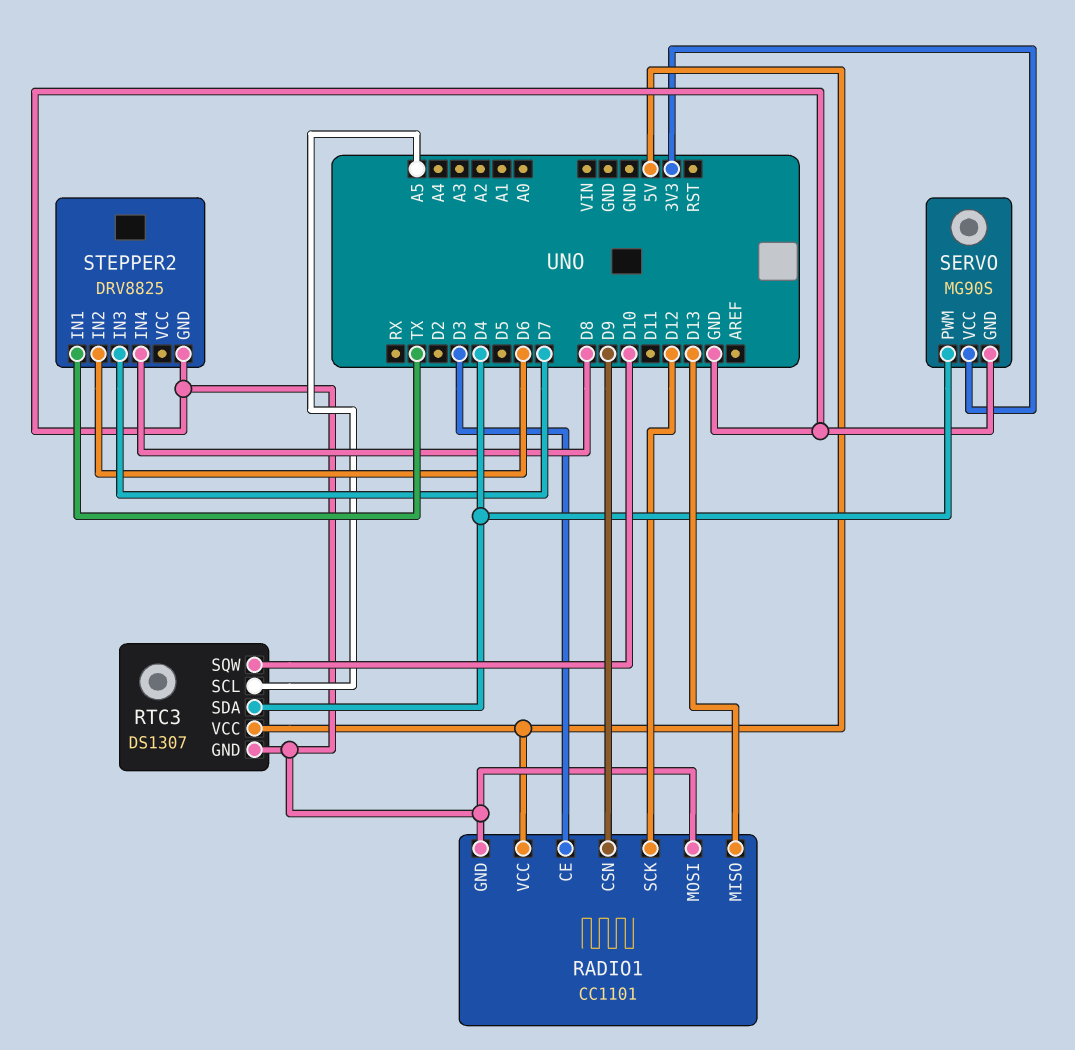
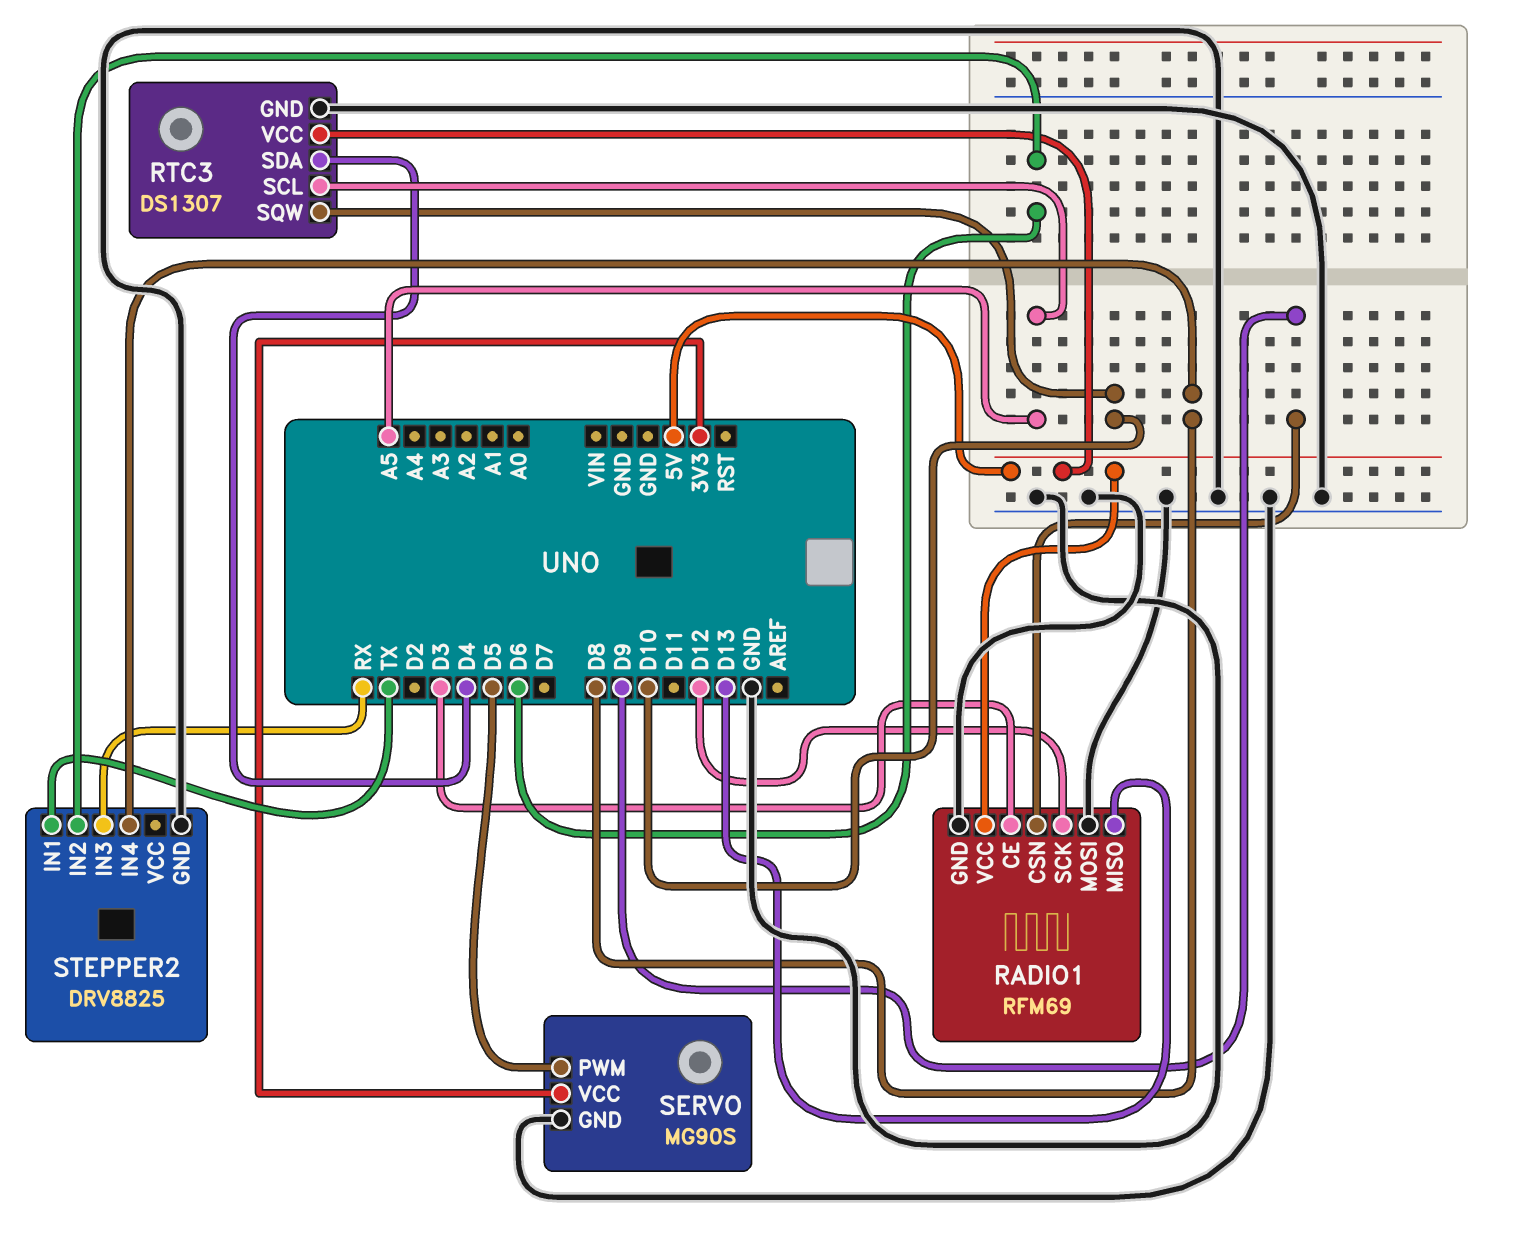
RADIO1: CC1101 -> RFM69
SERVO pin PWM: D4 -> D5
STEPPER2 pin IN3: D7 -> RX

